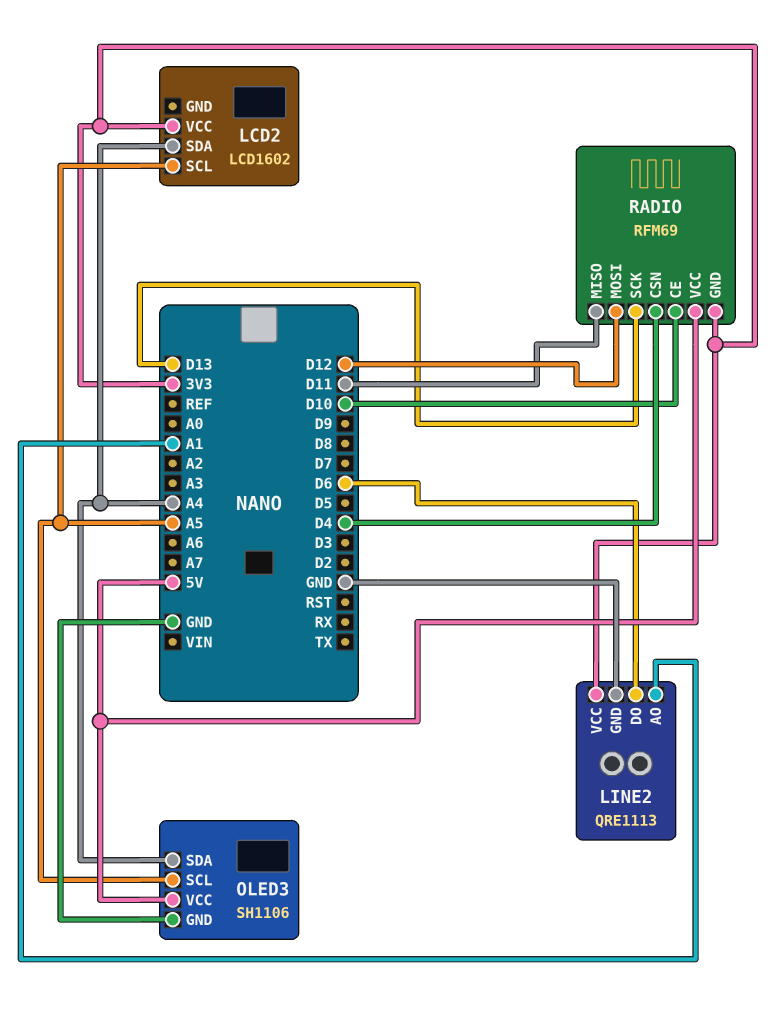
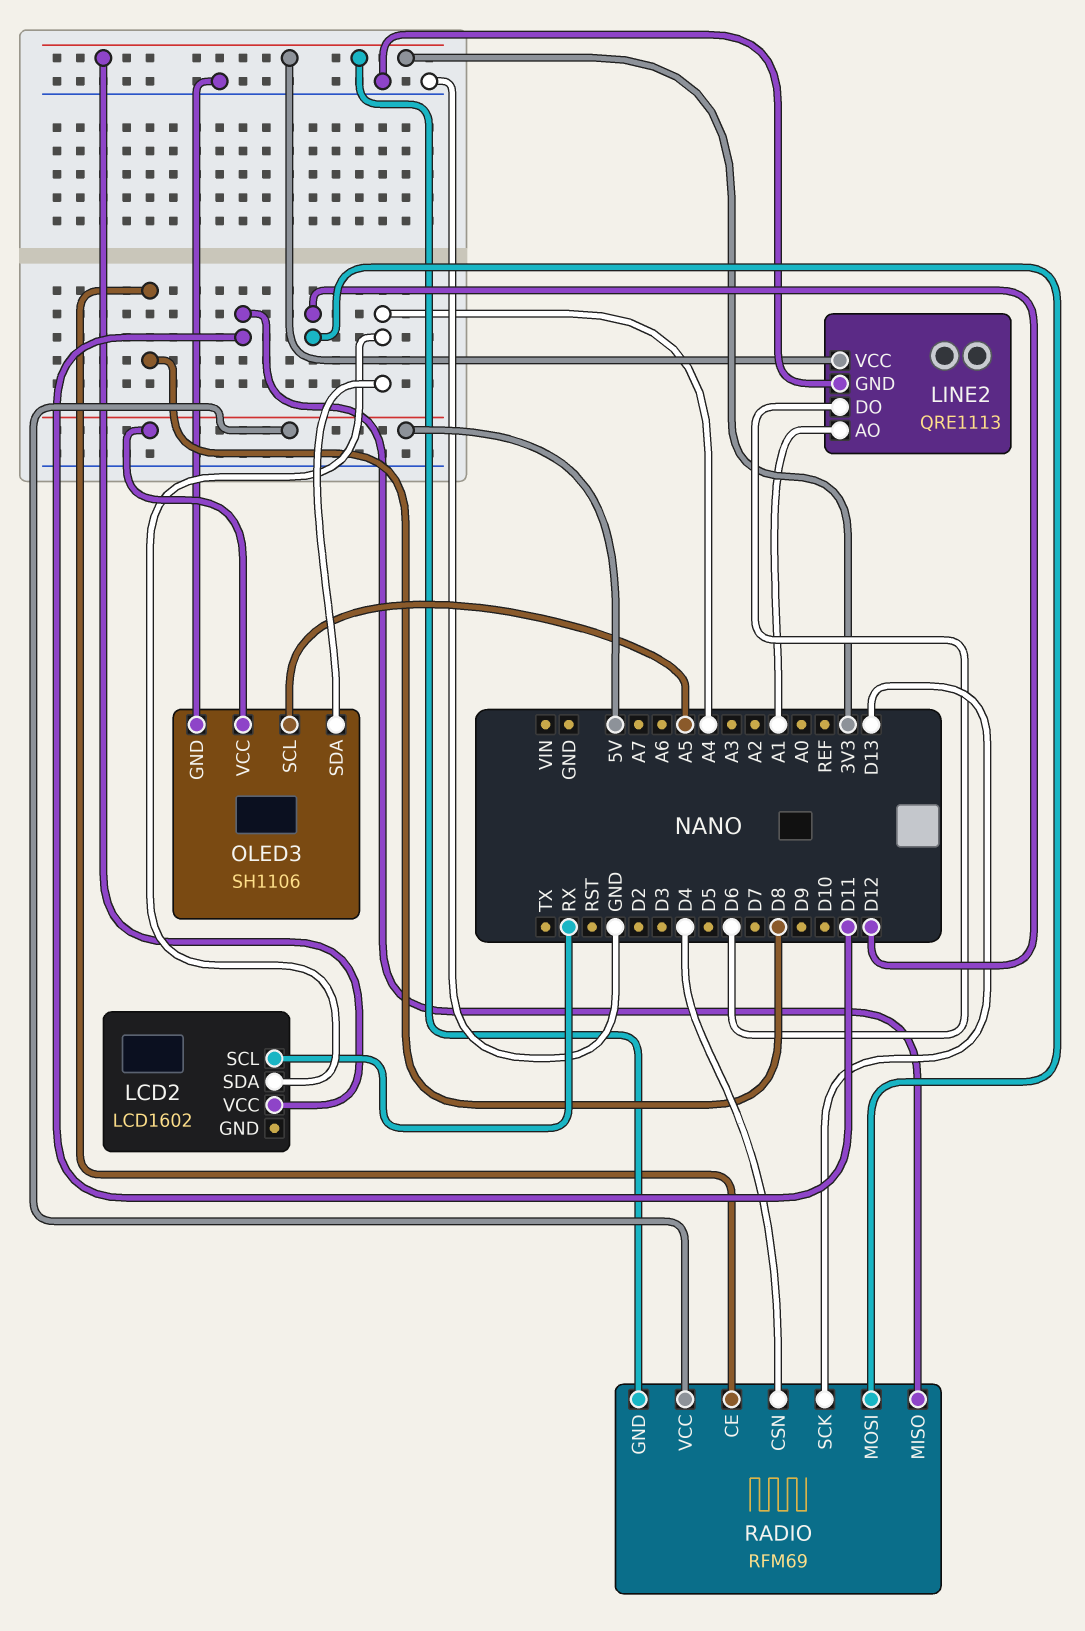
LCD2 pin SCL: A5 -> RX
RADIO pin CE: D10 -> D8

